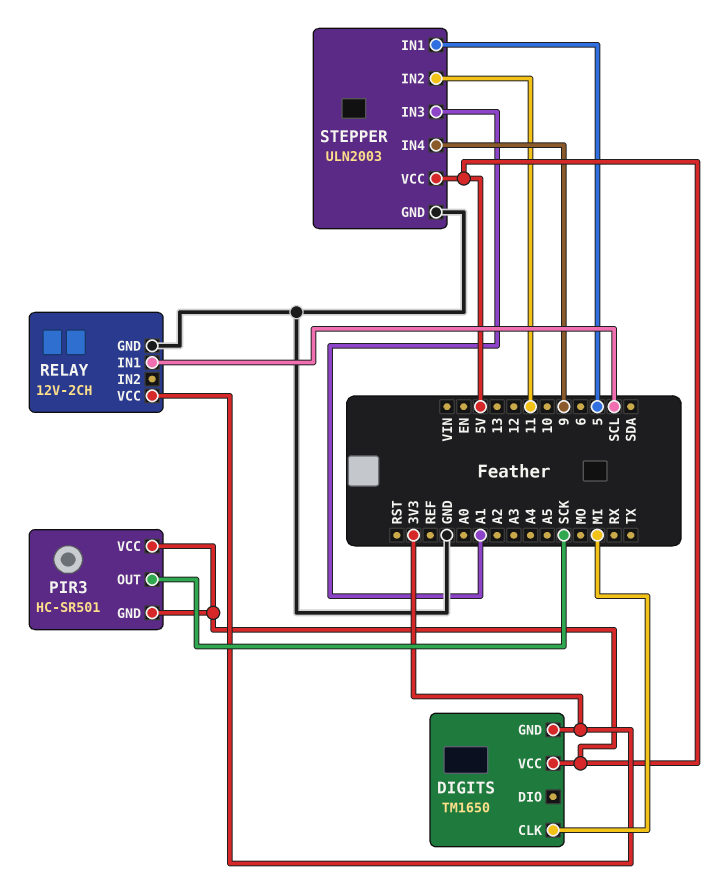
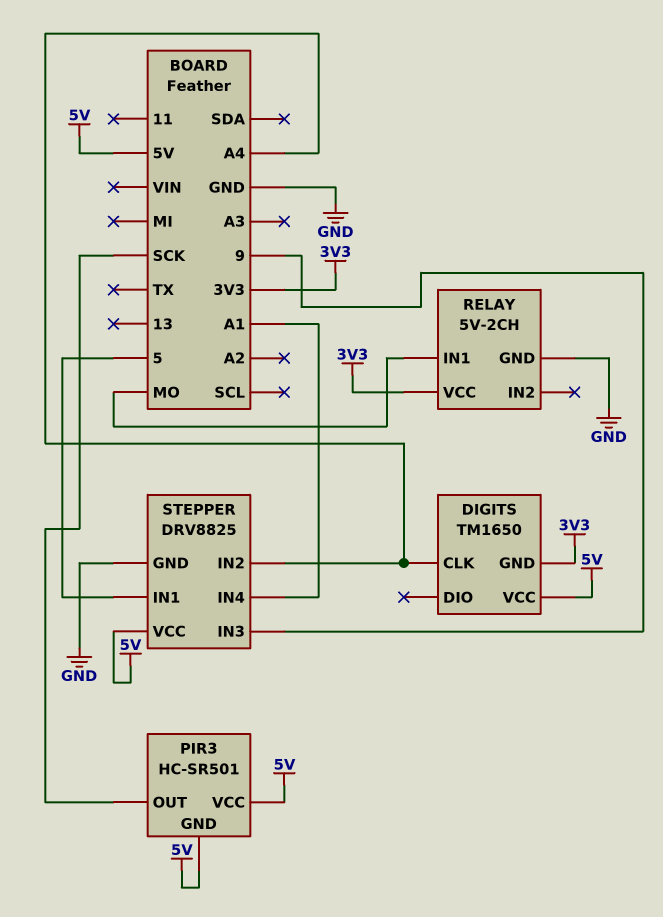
DIGITS pin CLK: MI -> A4
RELAY: 12V-2CH -> 5V-2CH
RELAY pin IN1: SCL -> MO
STEPPER: ULN2003 -> DRV8825
STEPPER pin IN2: 11 -> A4
STEPPER pin IN3: A1 -> 9
STEPPER pin IN4: 9 -> A1

